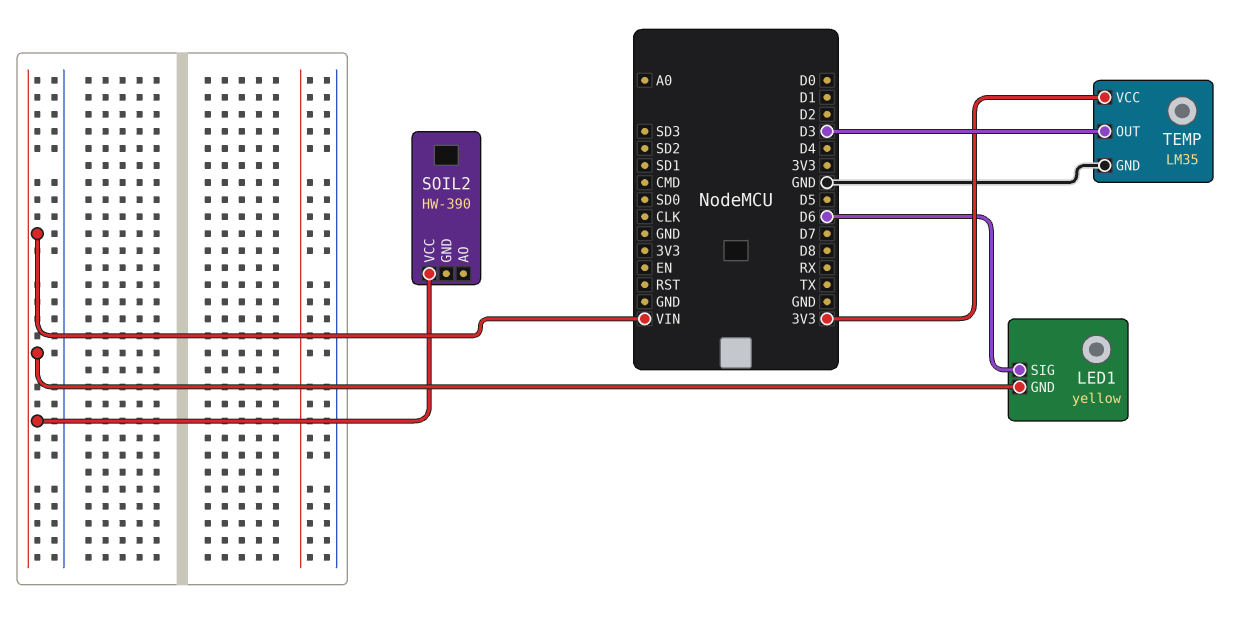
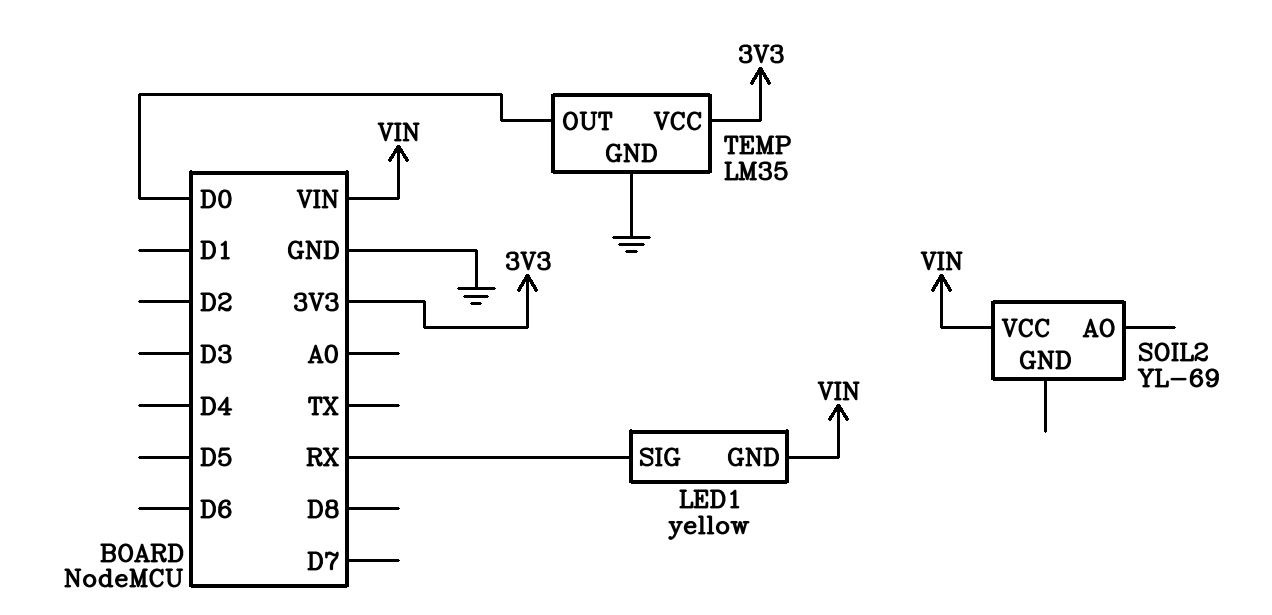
LED1 pin SIG: D6 -> RX
SOIL2: HW-390 -> YL-69
TEMP pin OUT: D3 -> D0

